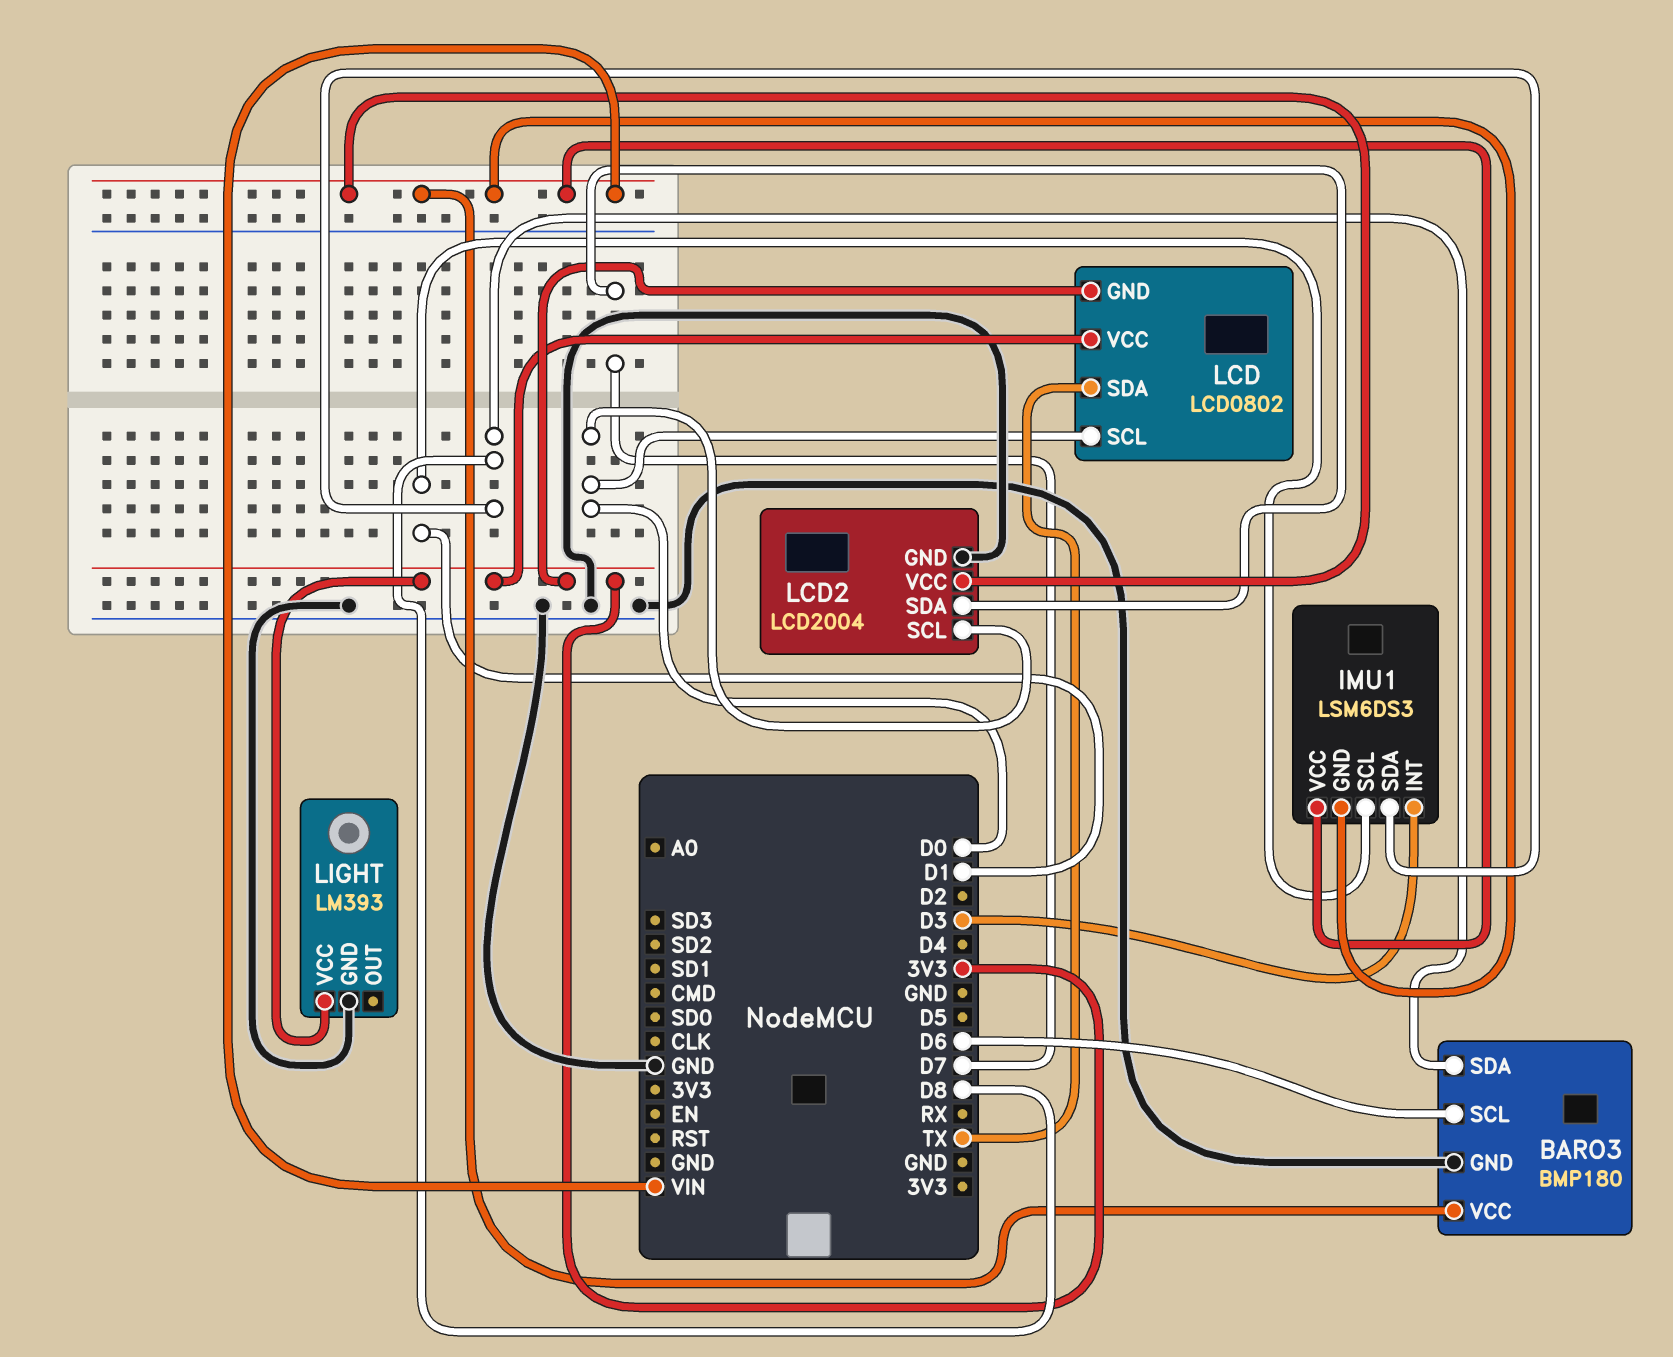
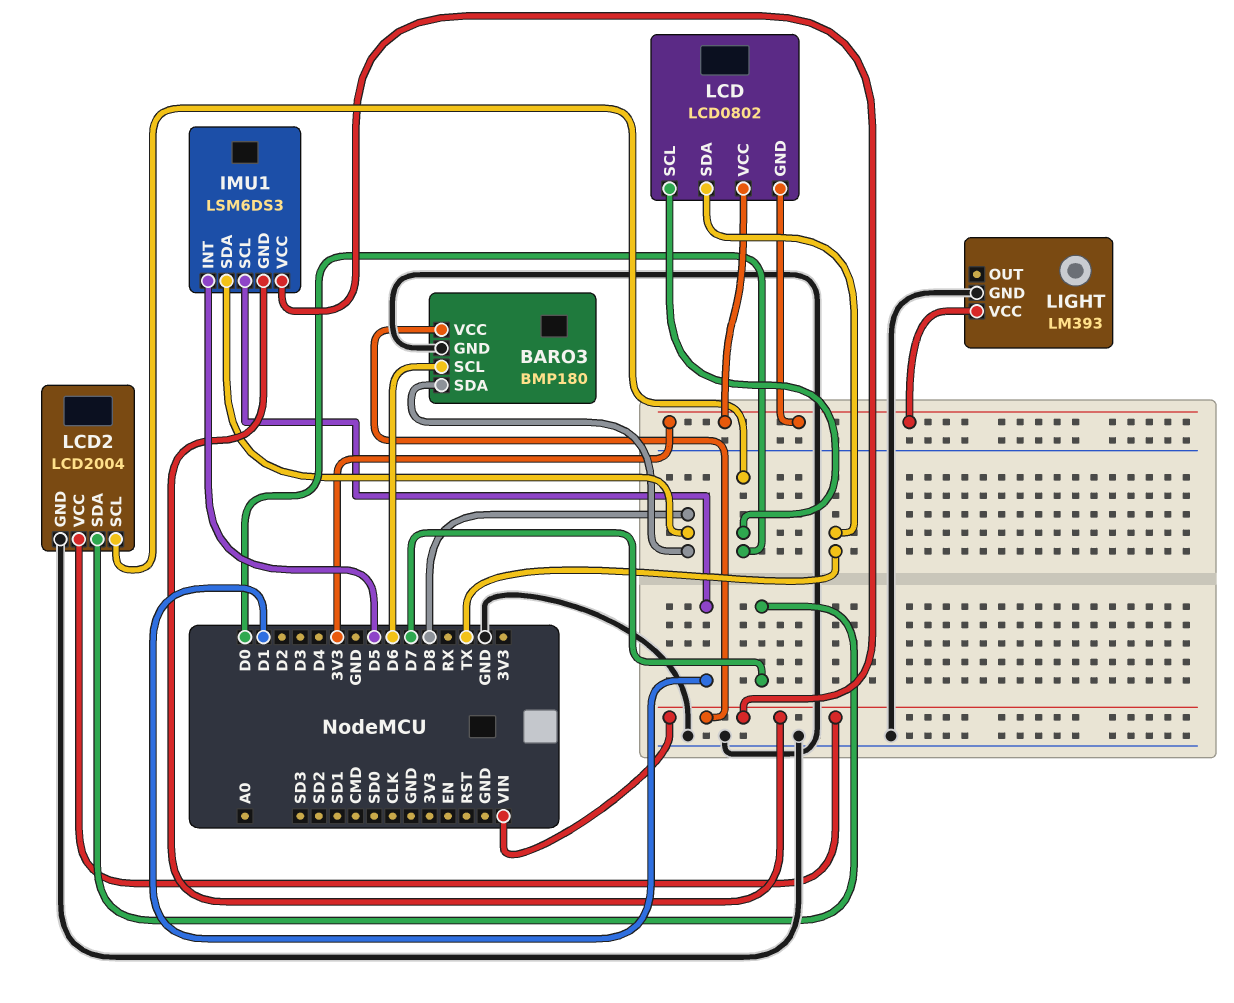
IMU1 pin INT: D3 -> D5

